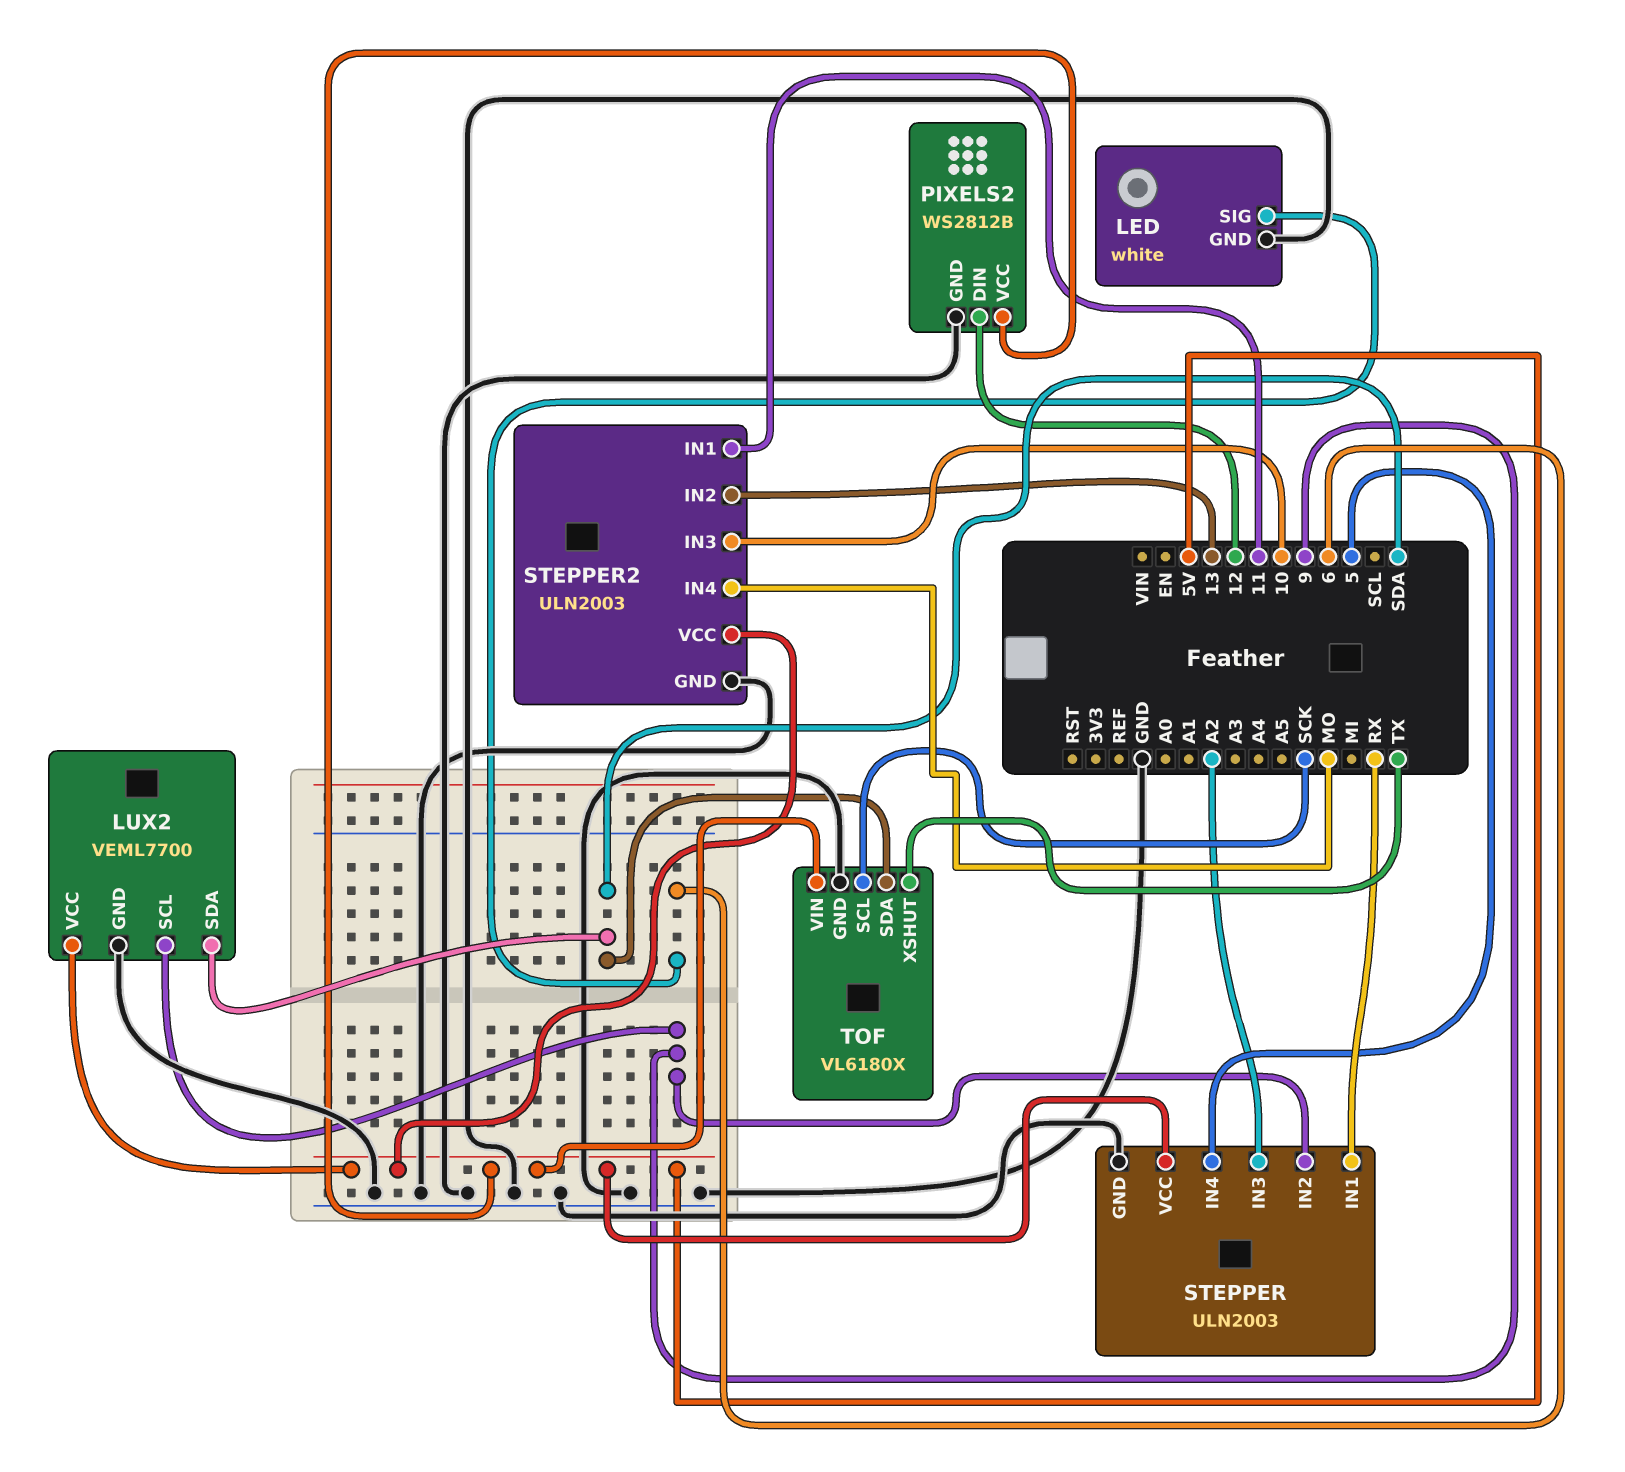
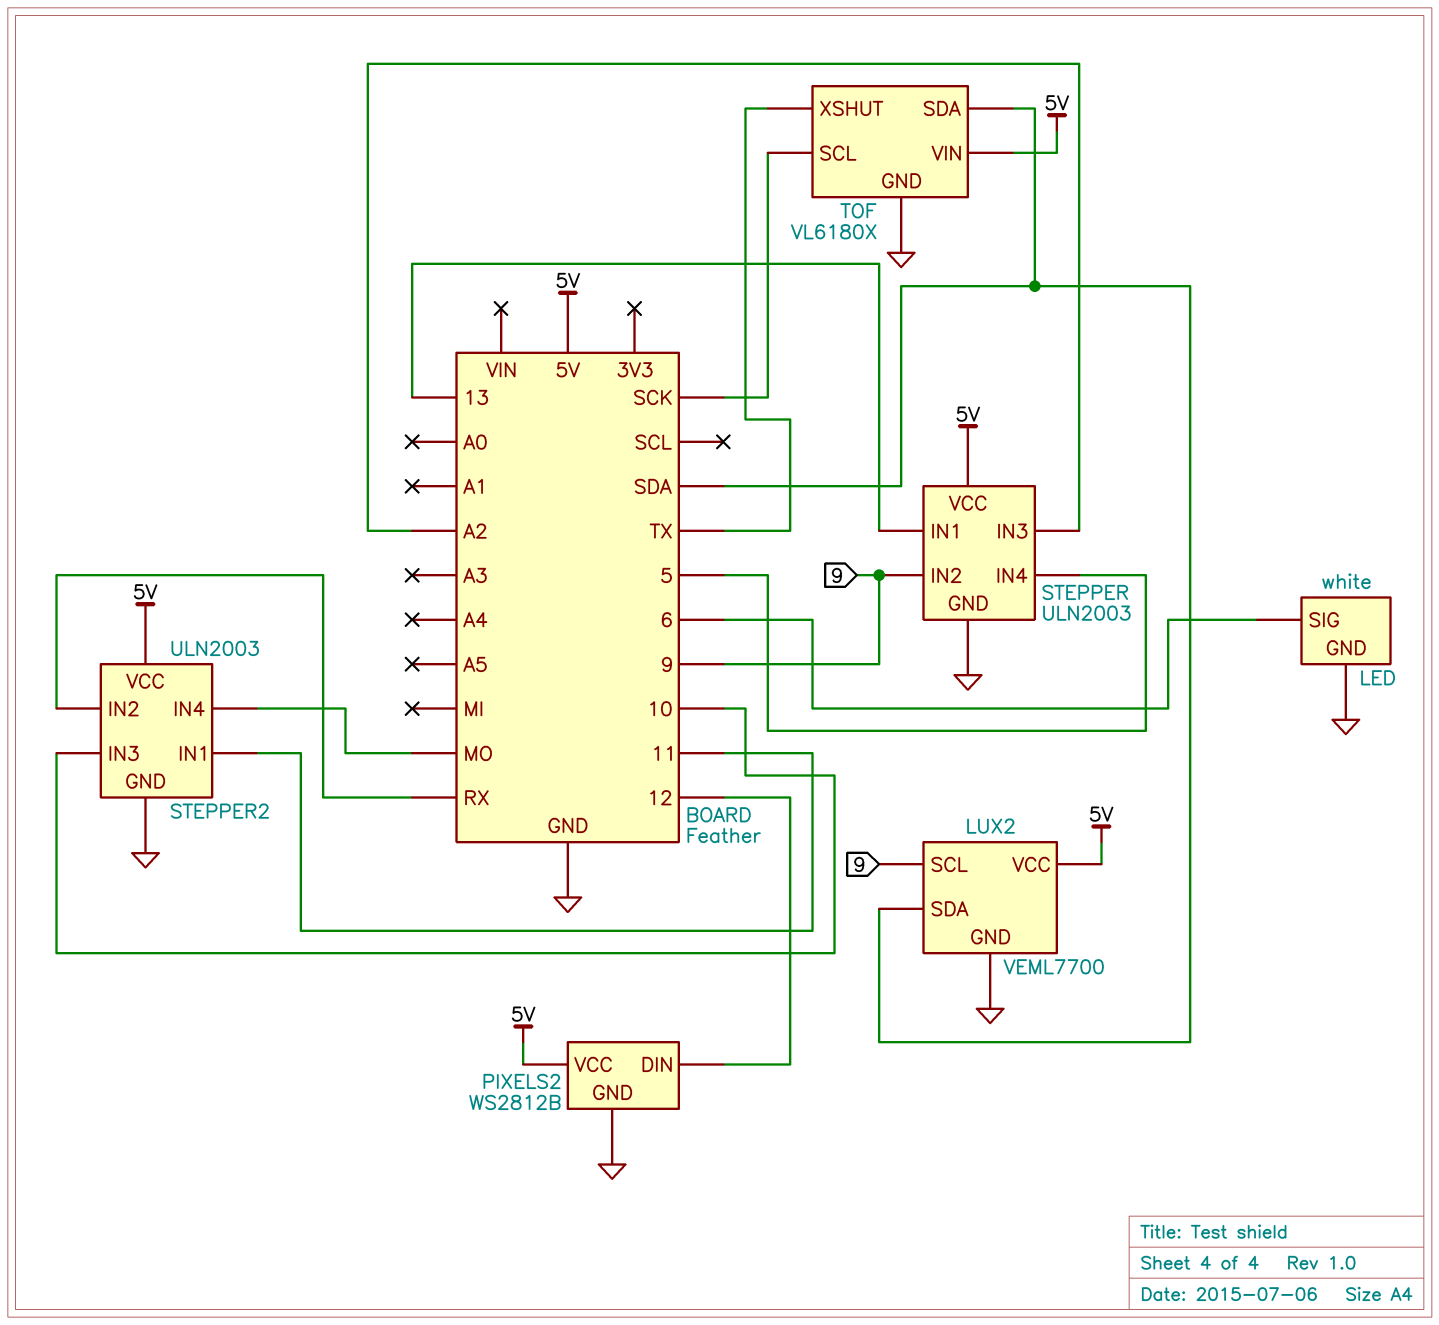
STEPPER pin IN1: RX -> 13
STEPPER2 pin IN2: 13 -> RX

